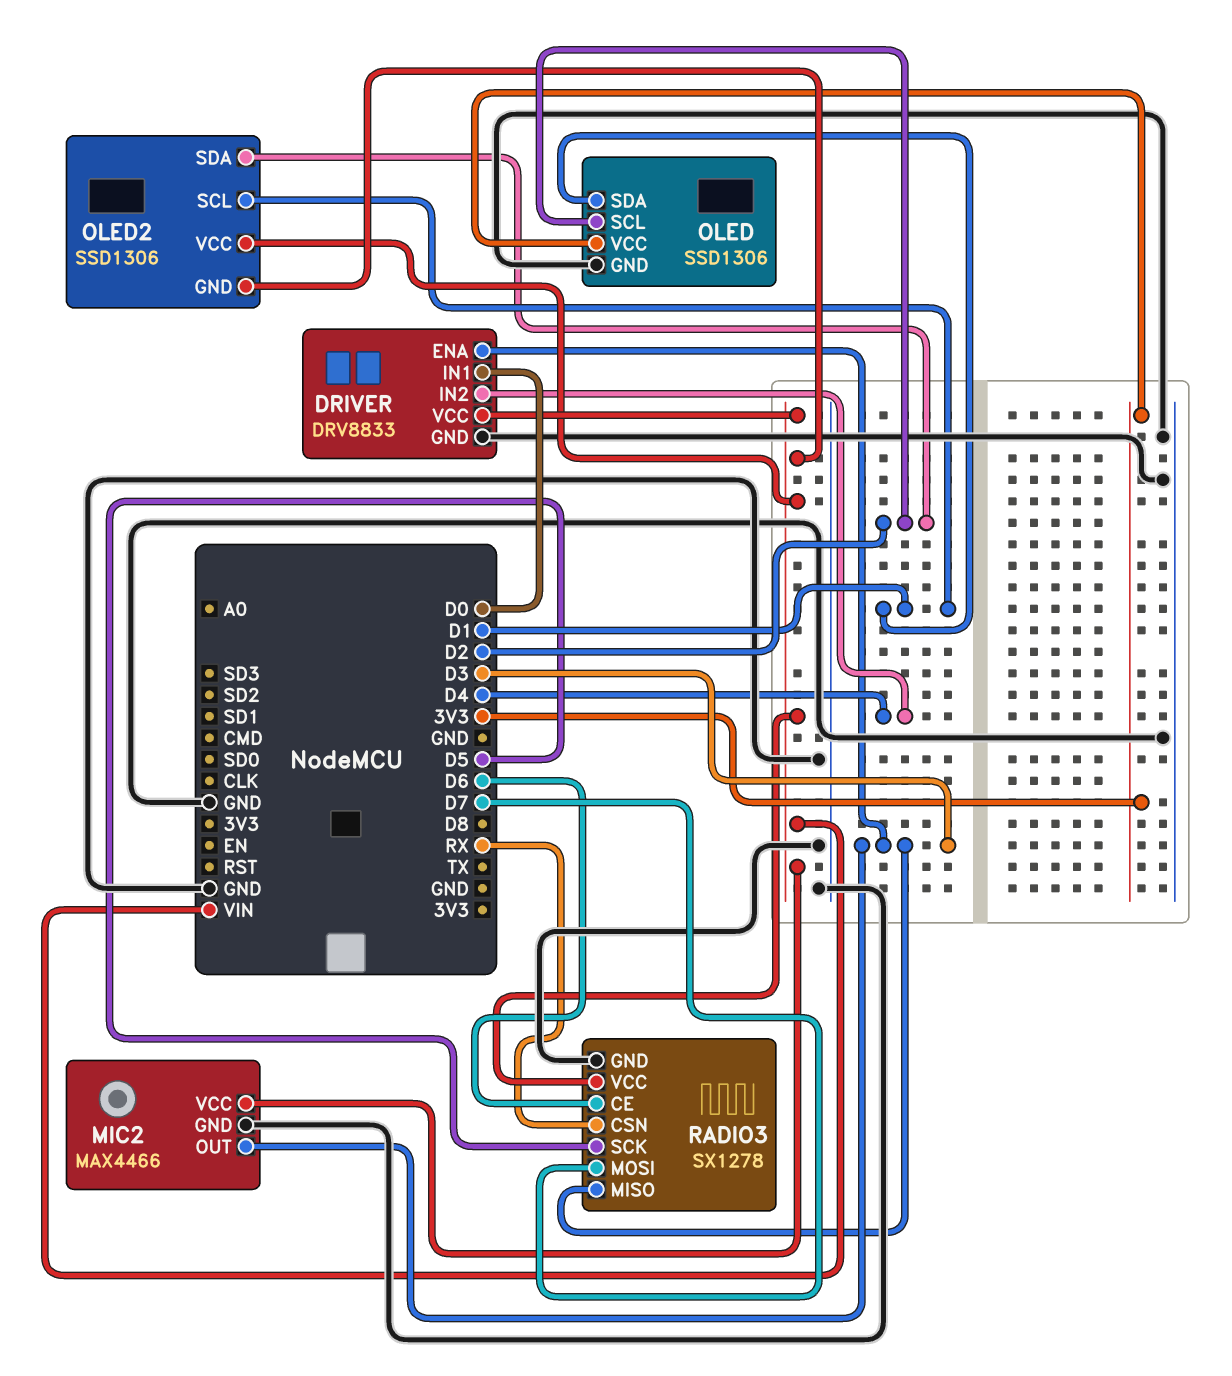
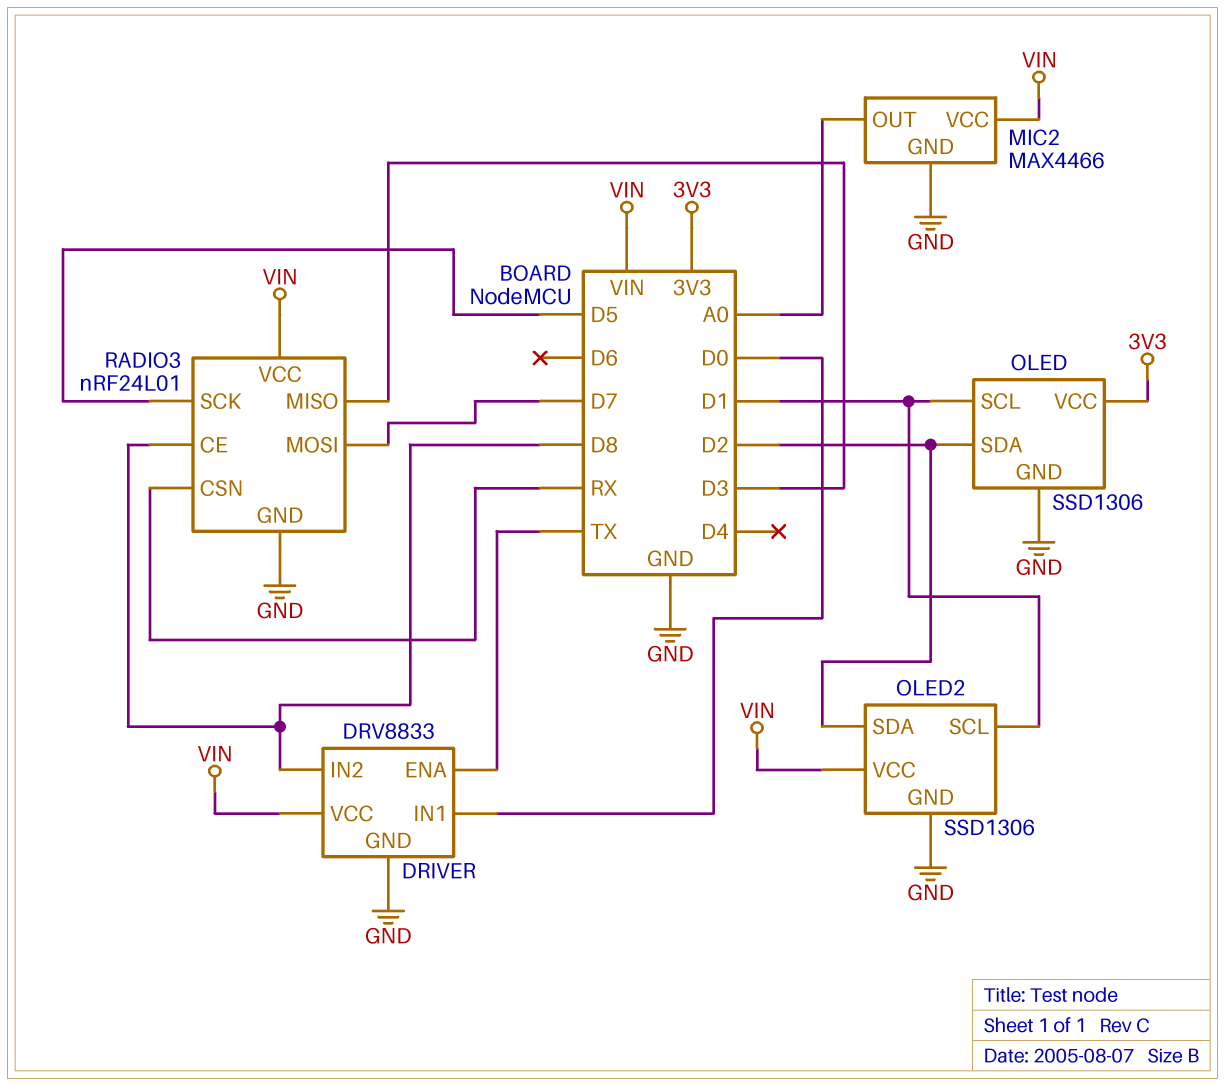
DRIVER pin ENA: D3 -> TX
DRIVER pin IN2: D4 -> D8
MIC2 pin OUT: D3 -> A0
OLED pin SCL: D2 -> D1
OLED pin SDA: D1 -> D2
OLED2 pin GND: VIN -> GND
RADIO3: SX1278 -> nRF24L01
RADIO3 pin CE: D6 -> D8

